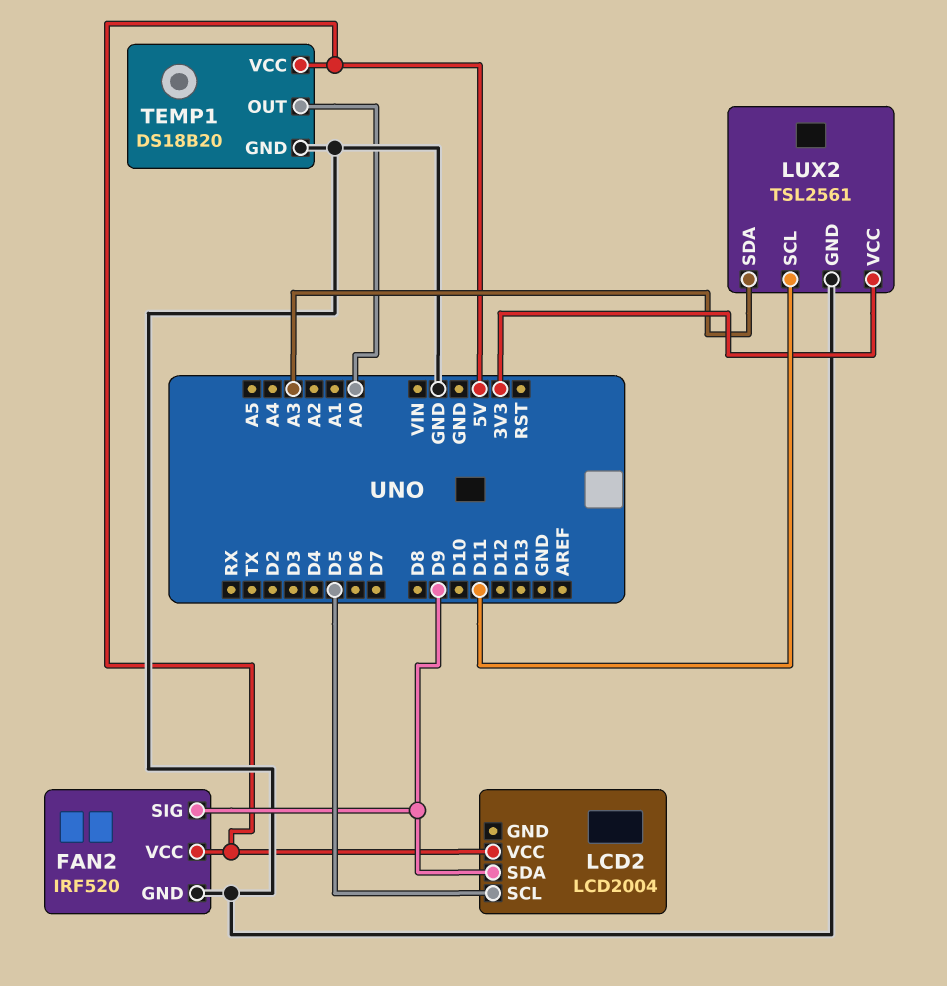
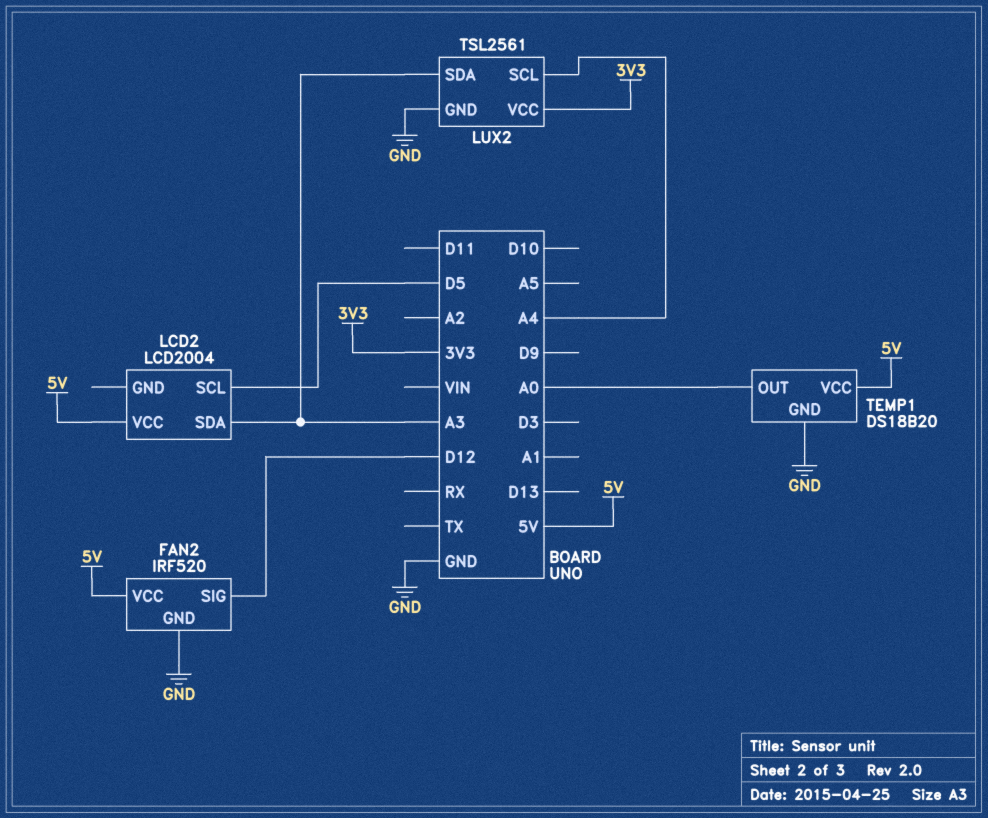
FAN2 pin SIG: D9 -> D12
LCD2 pin SDA: D9 -> A3
LUX2 pin SCL: D11 -> A4

